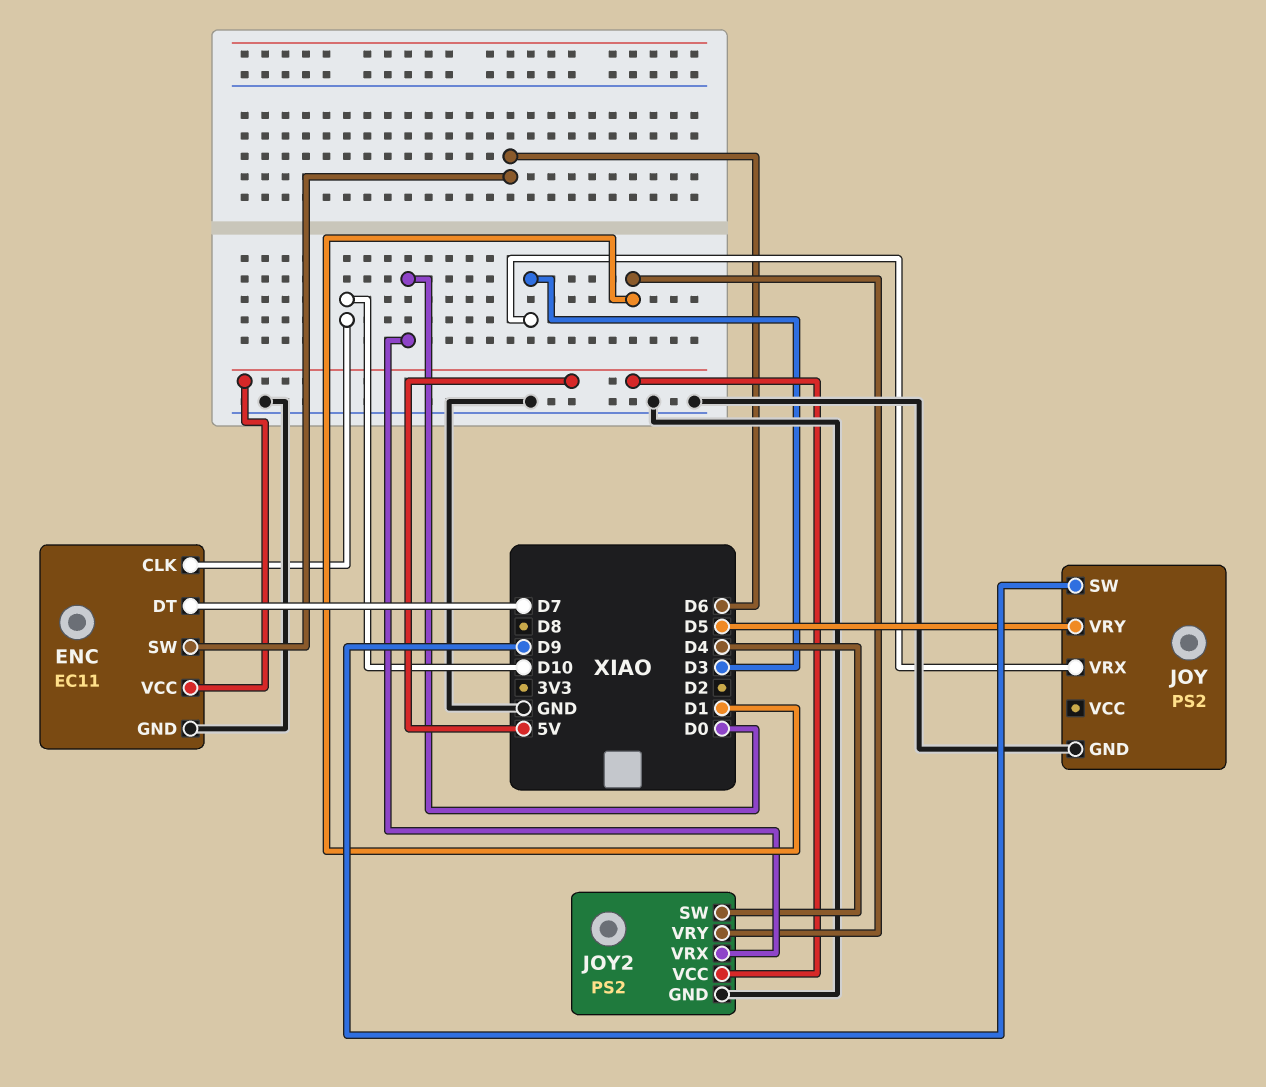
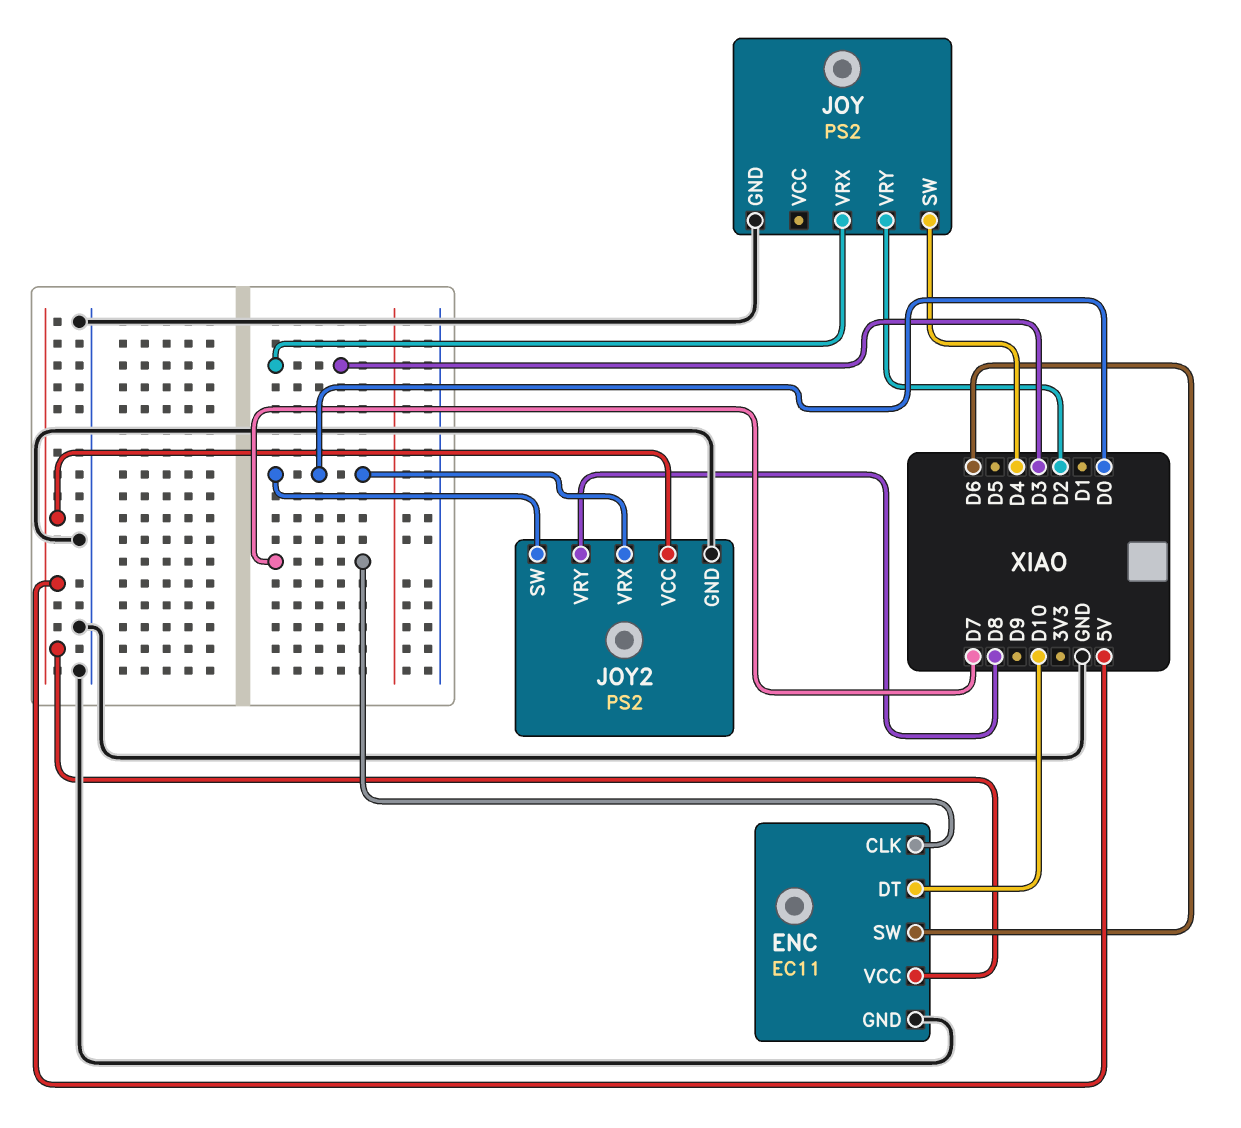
ENC pin CLK: D10 -> D7
ENC pin DT: D7 -> D10
JOY pin SW: D9 -> D4
JOY pin VRY: D5 -> D2
JOY2 pin SW: D4 -> D0
JOY2 pin VRY: D1 -> D8

